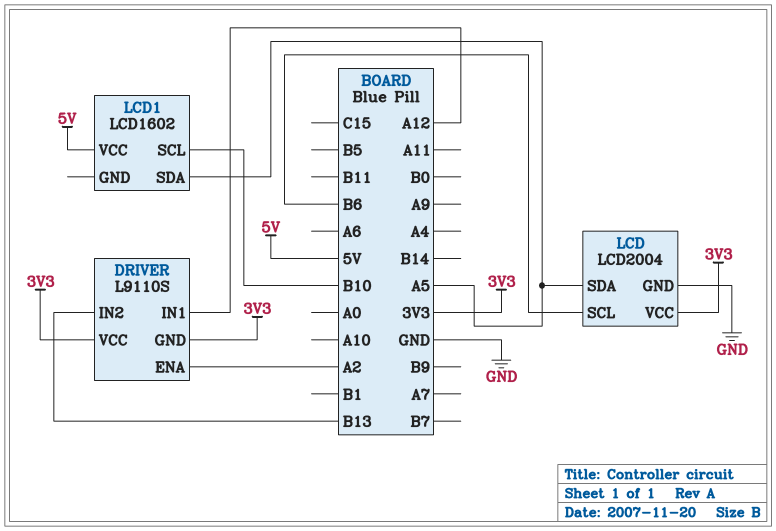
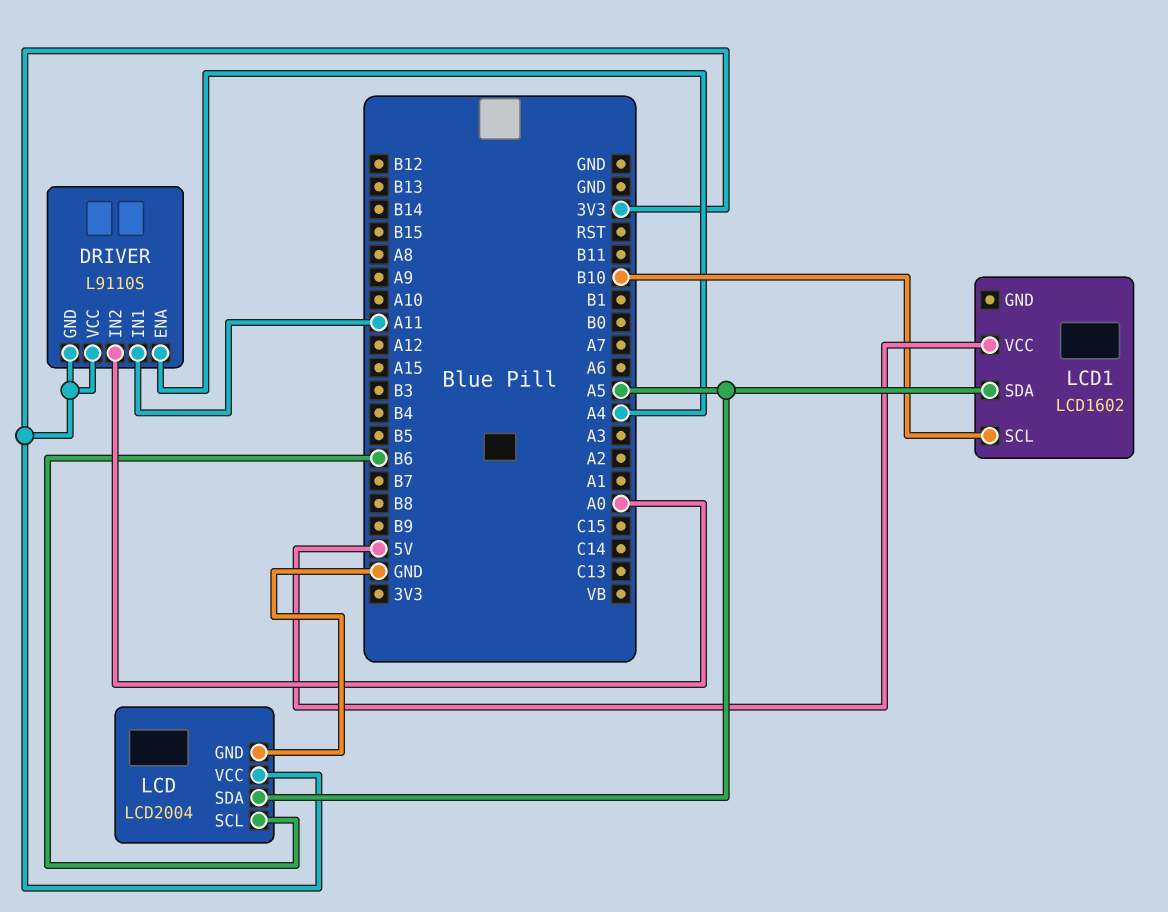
DRIVER pin ENA: A2 -> A4
DRIVER pin IN1: A12 -> A11
DRIVER pin IN2: B13 -> A0

